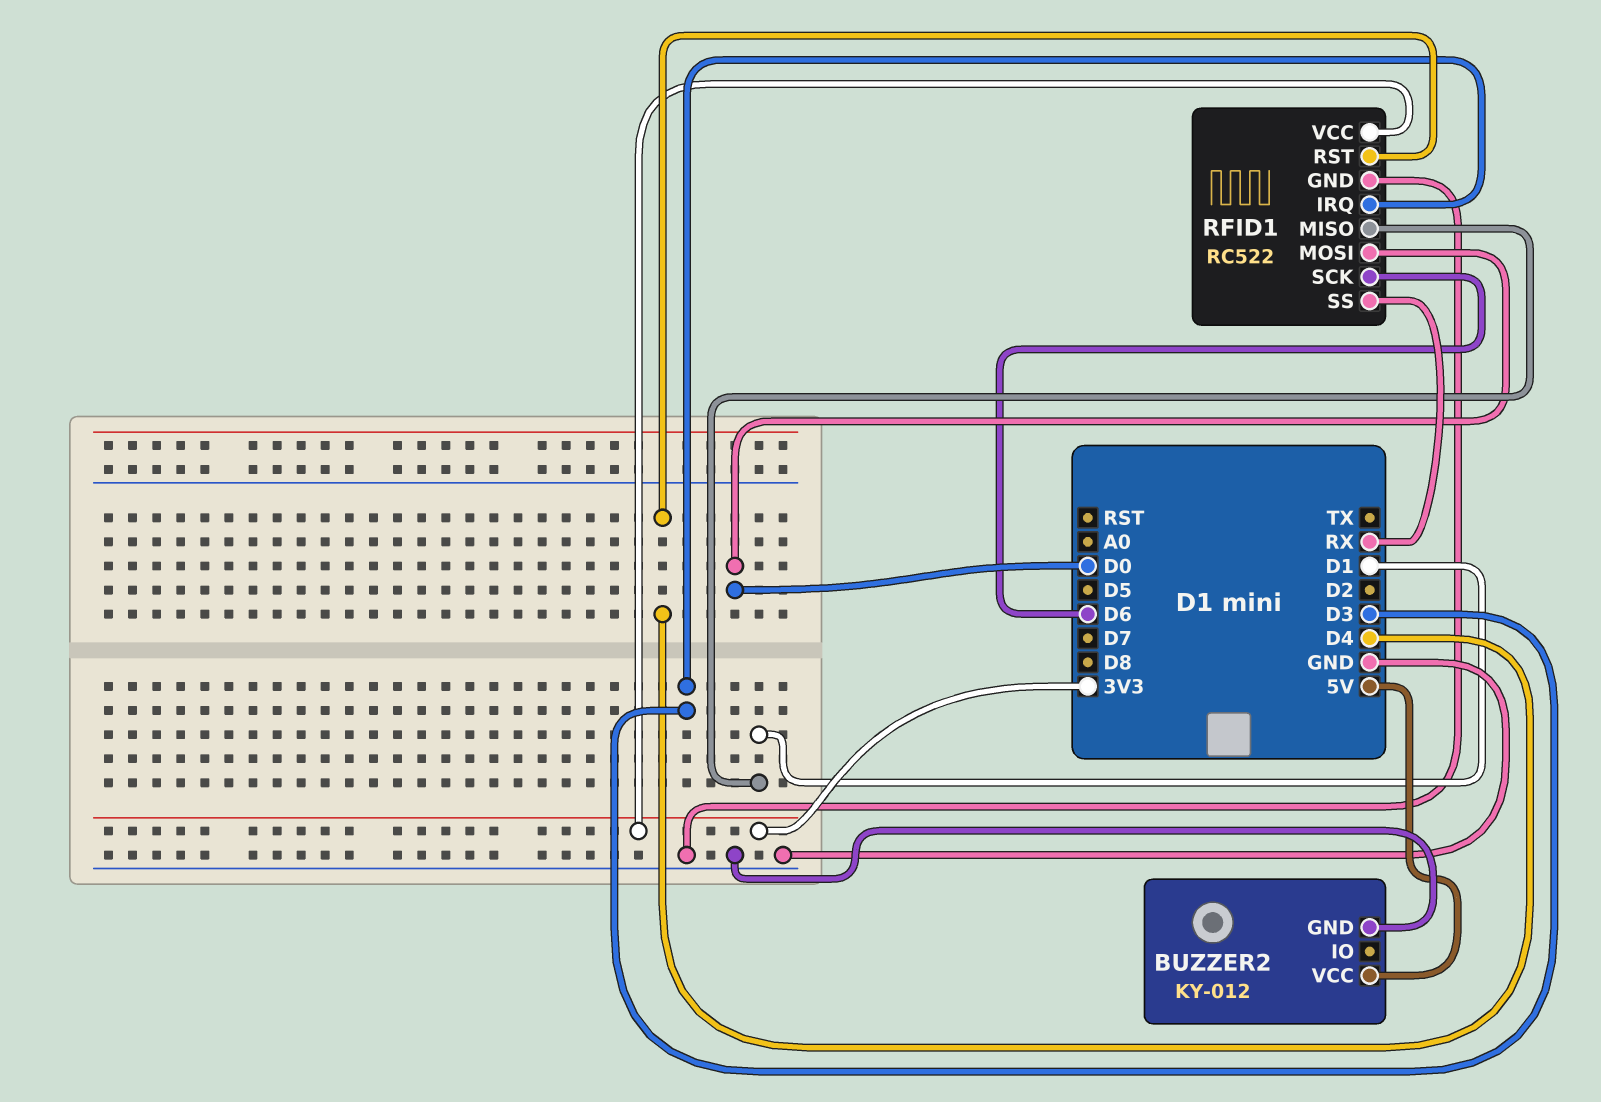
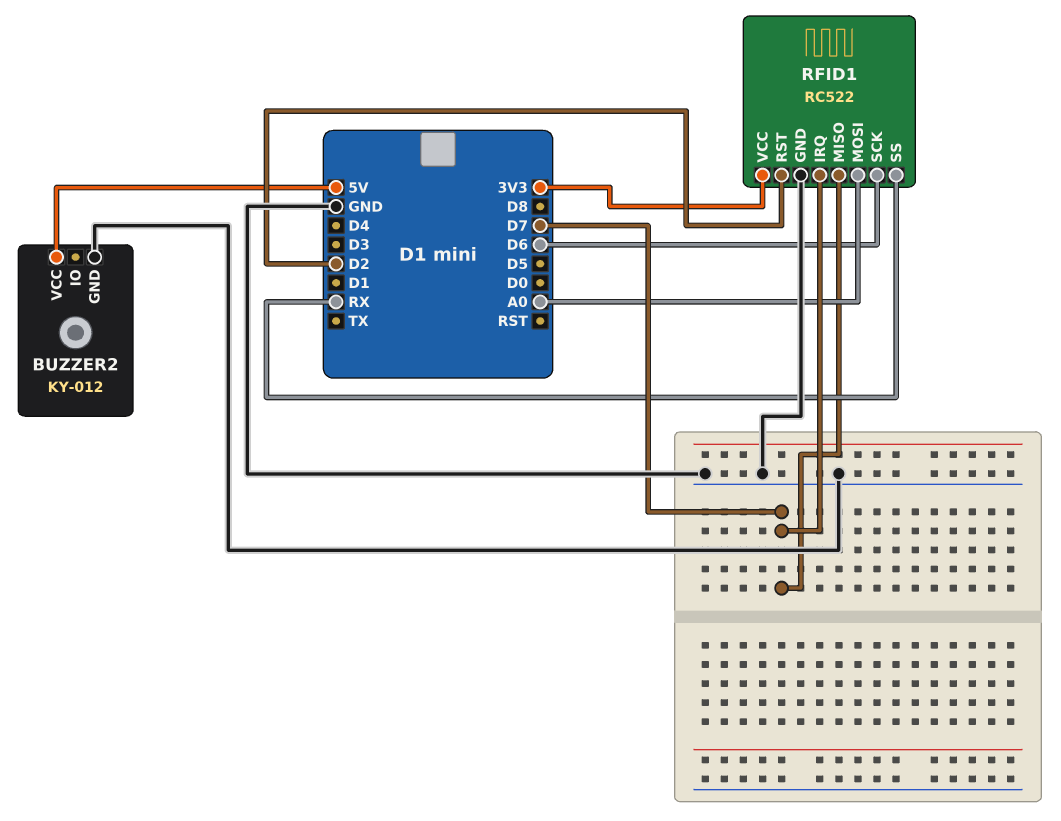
RFID1 pin IRQ: D3 -> D7
RFID1 pin MISO: D1 -> D7
RFID1 pin MOSI: D0 -> A0
RFID1 pin RST: D4 -> D2

